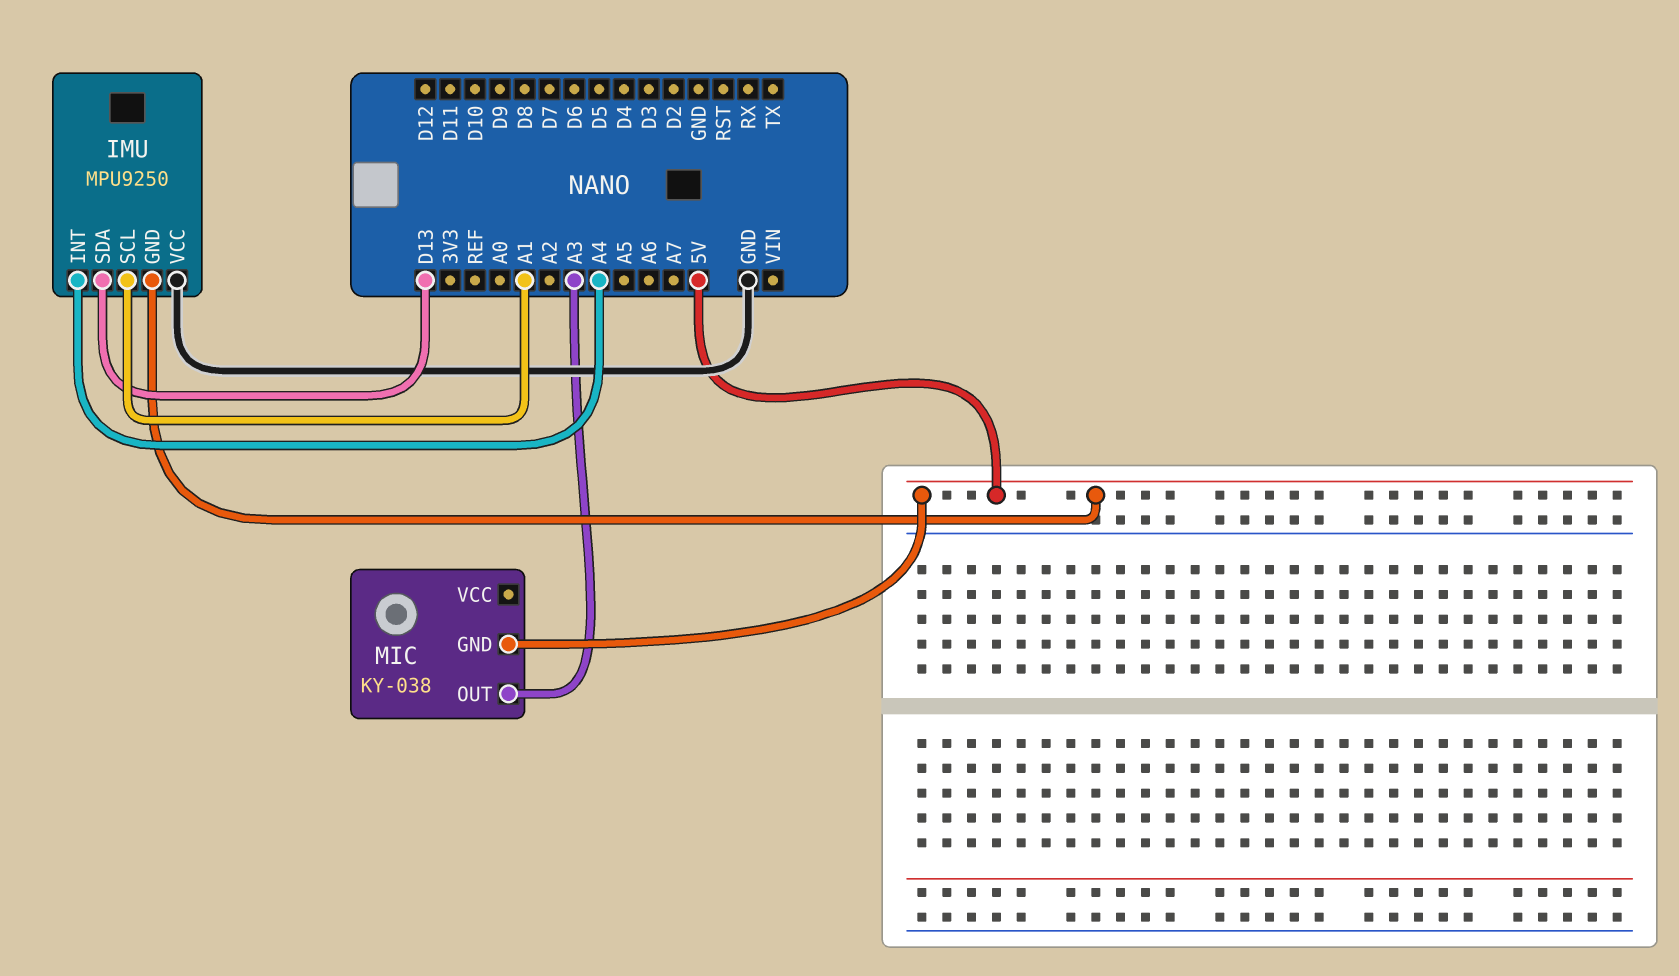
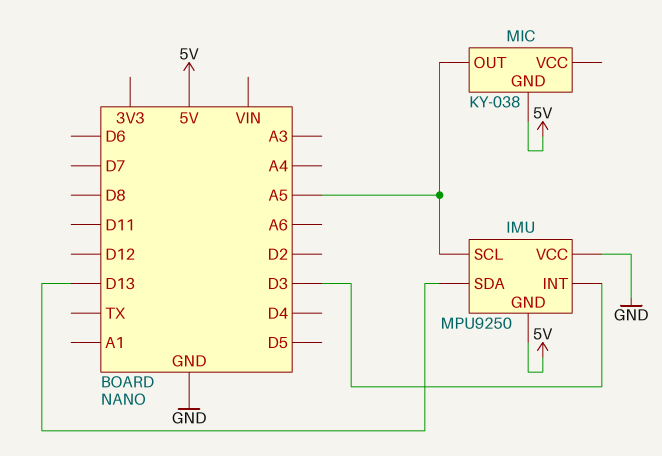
IMU pin INT: A4 -> D3
IMU pin SCL: A1 -> A5
MIC pin OUT: A3 -> A5

